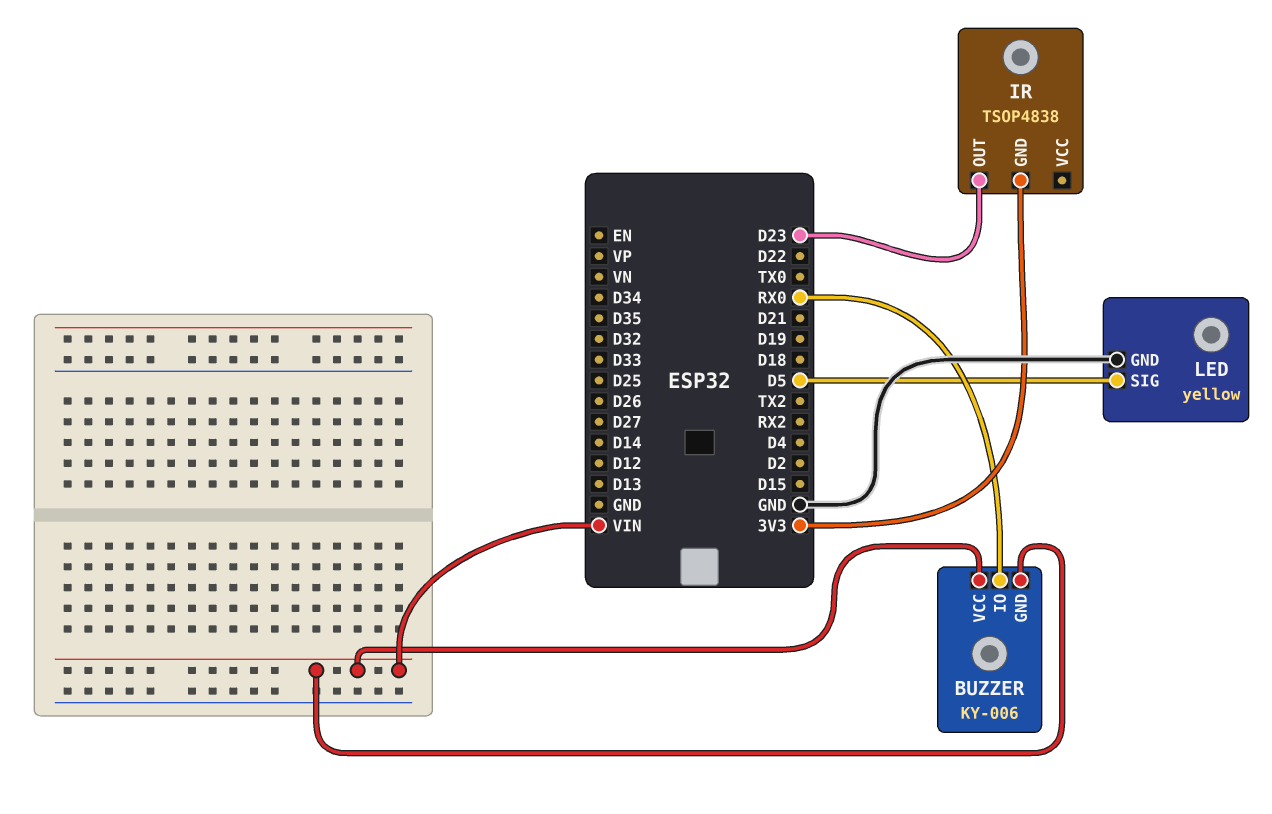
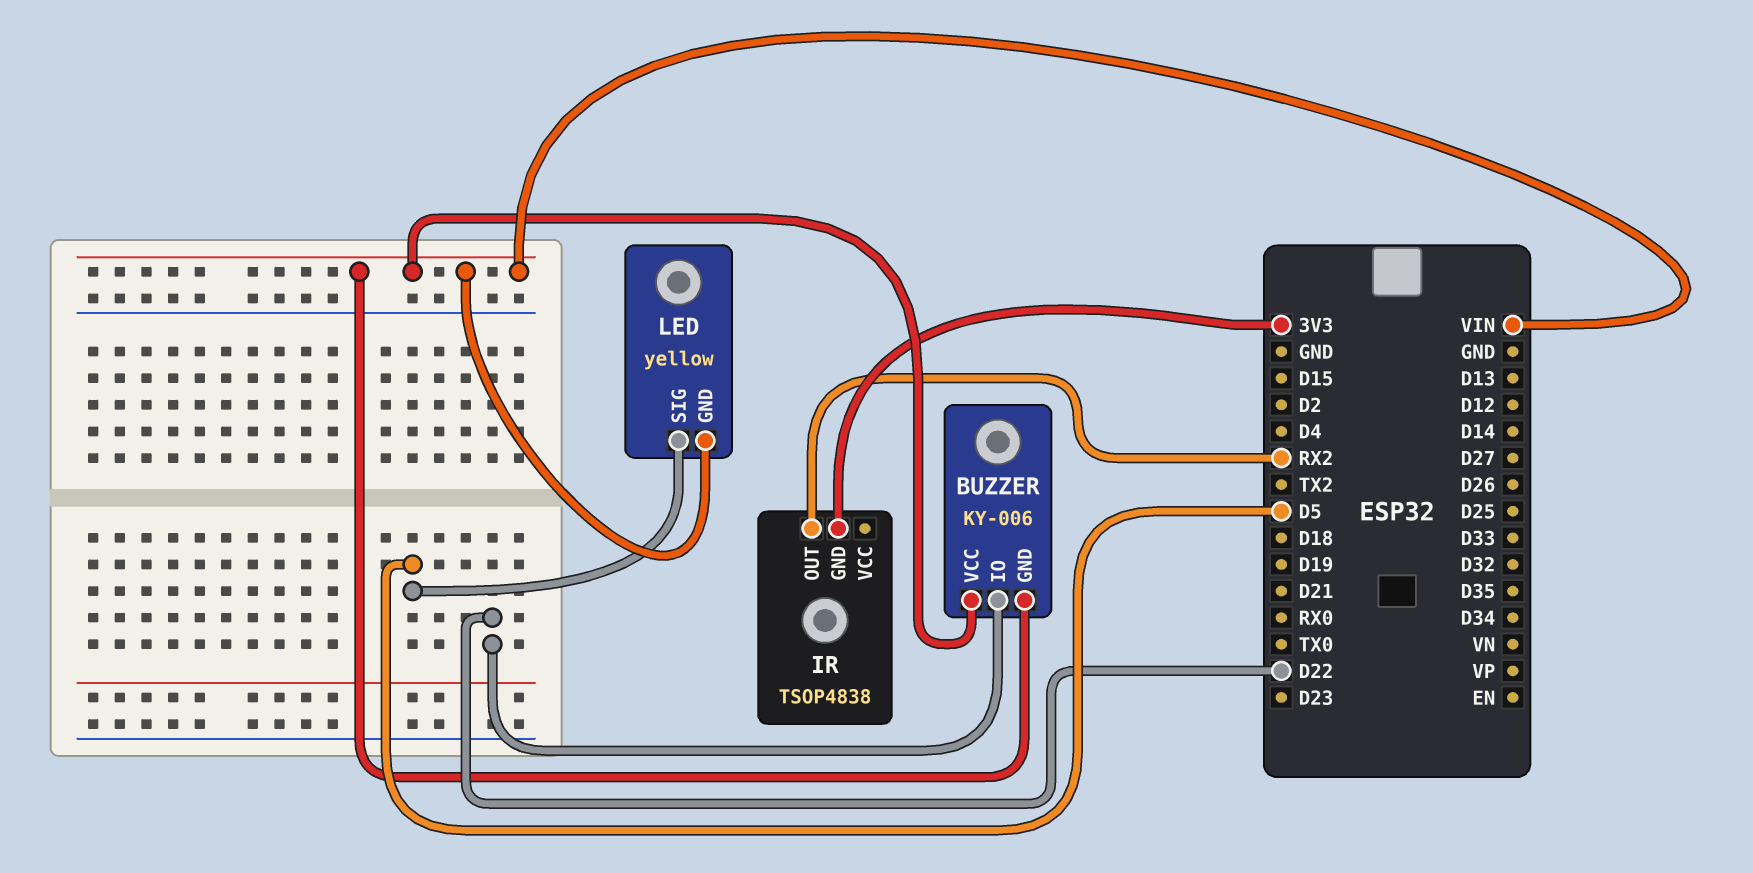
BUZZER pin IO: RX0 -> D22
IR pin OUT: D23 -> RX2
LED pin GND: GND -> VIN

